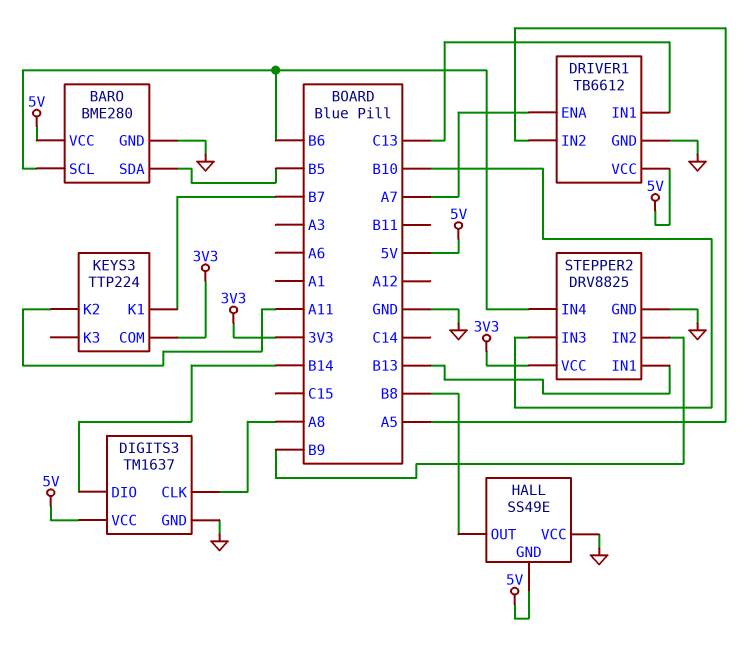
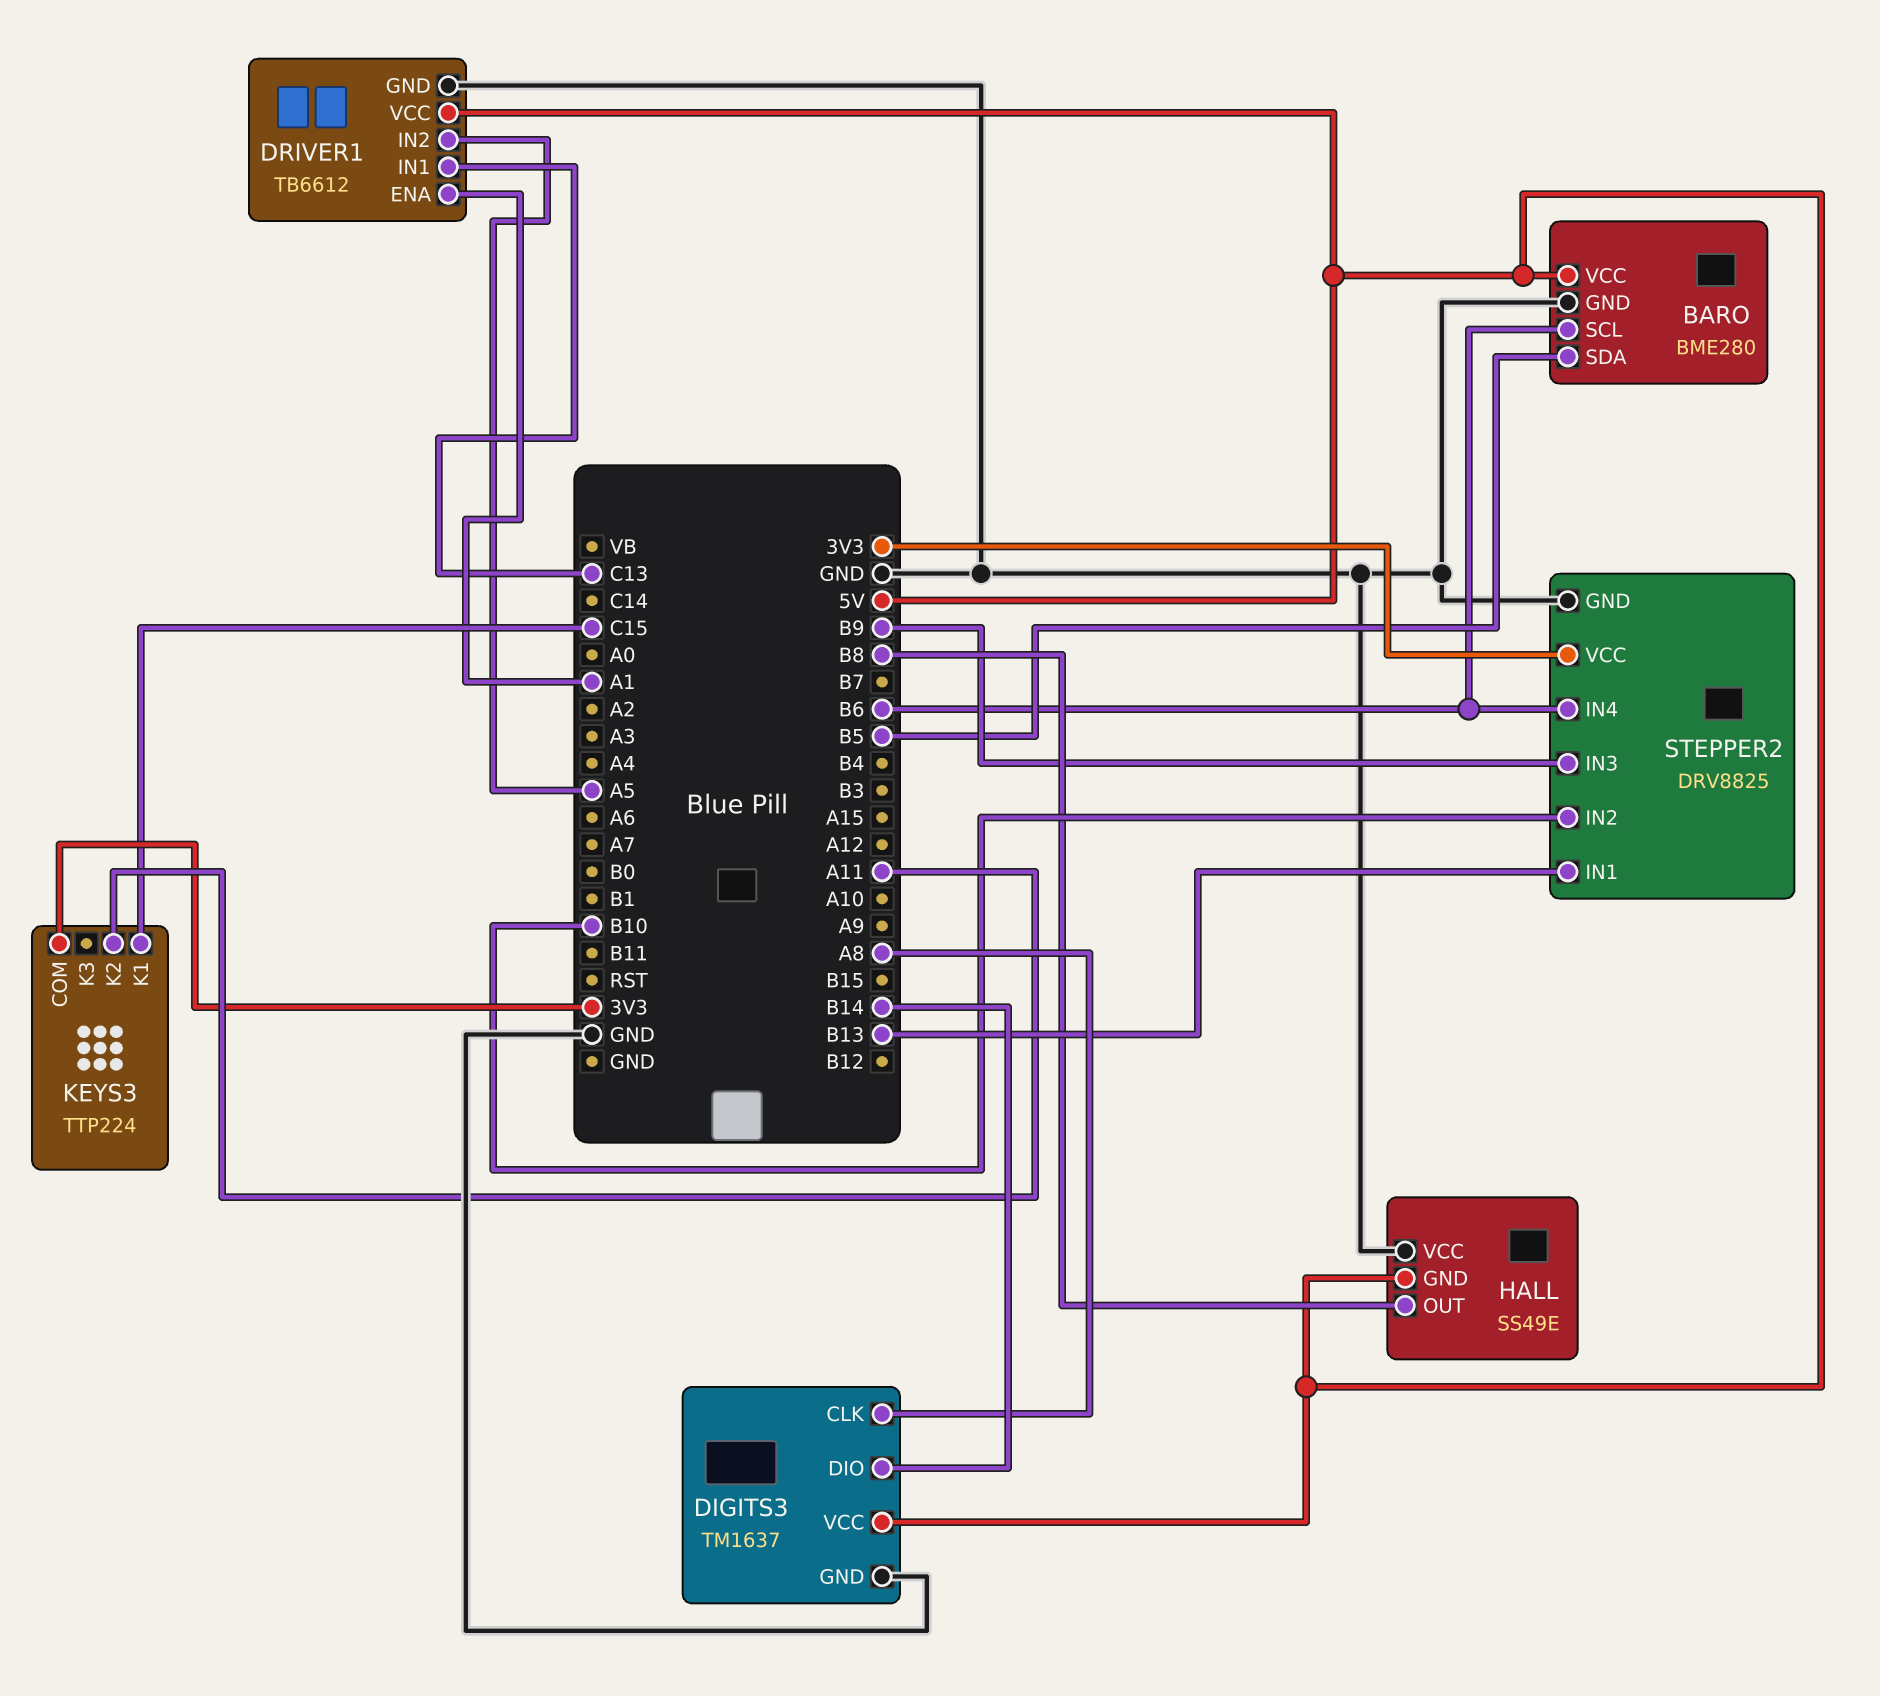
DRIVER1 pin ENA: A7 -> A1
KEYS3 pin K1: B7 -> C15
STEPPER2 pin IN2: B9 -> B10
STEPPER2 pin IN3: B10 -> B9

